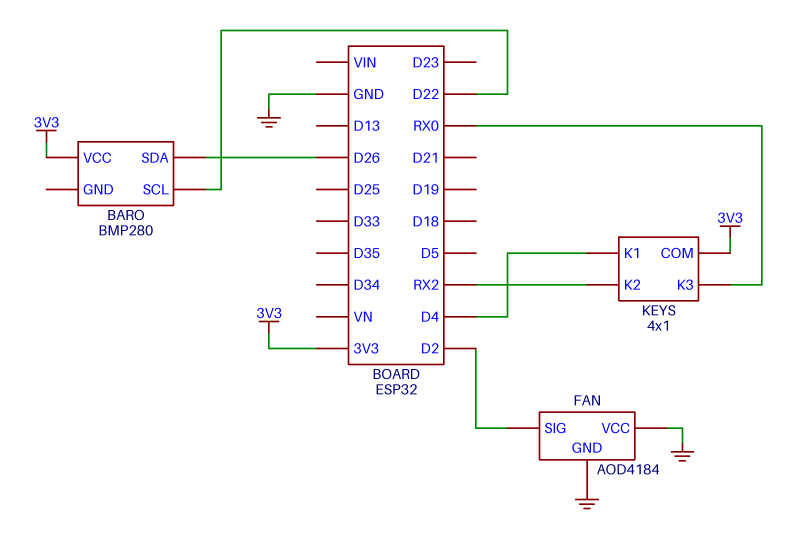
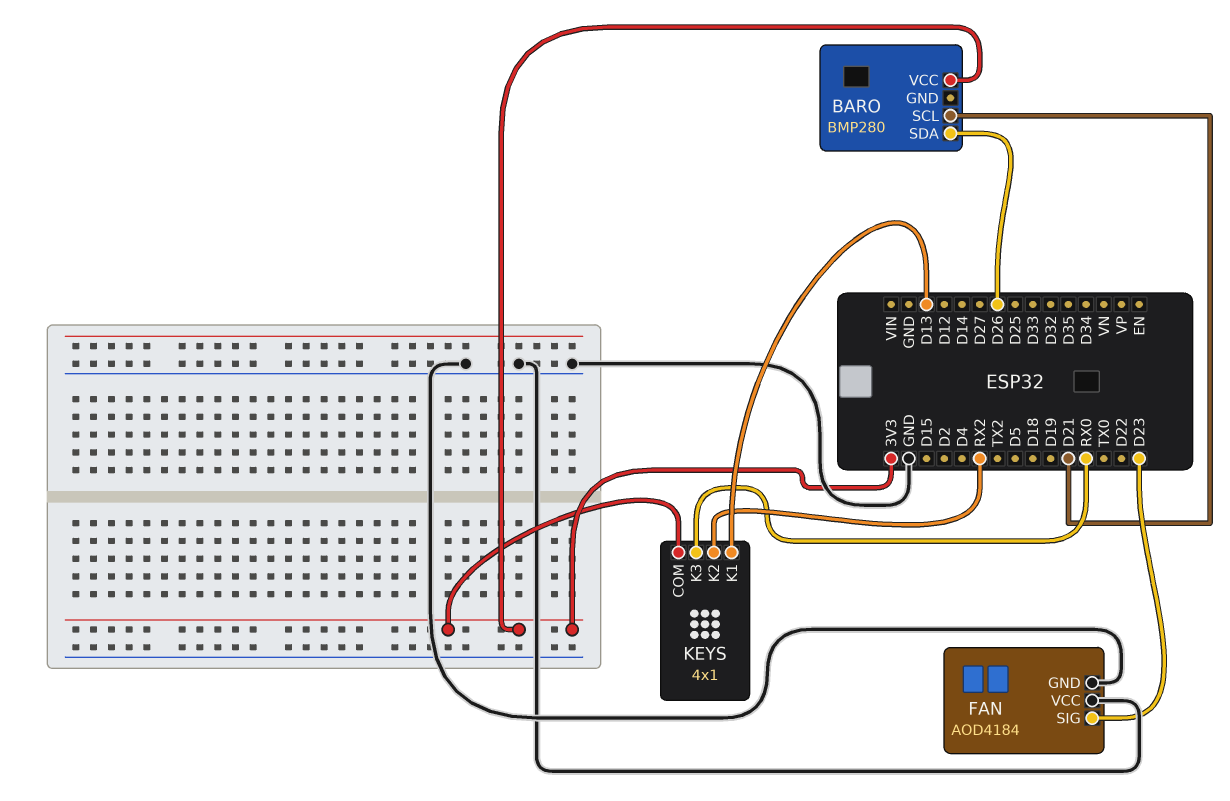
BARO pin SCL: D22 -> D21
FAN pin SIG: D2 -> D23
KEYS pin K1: D4 -> D13

